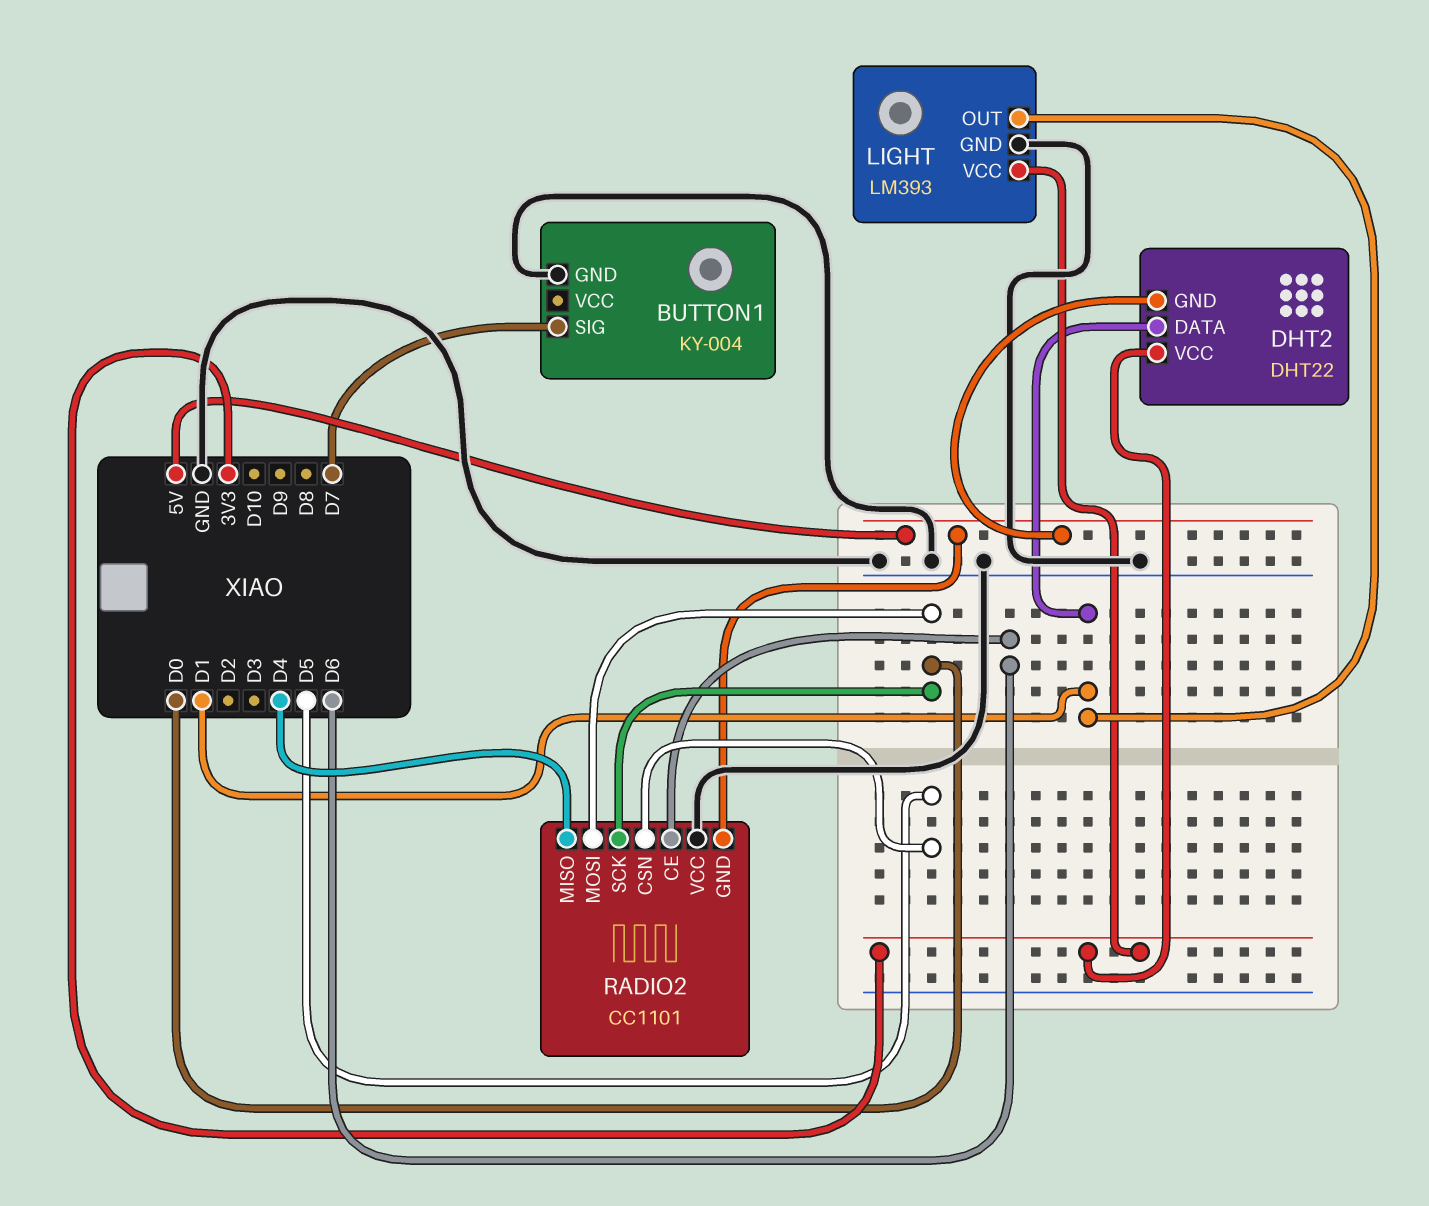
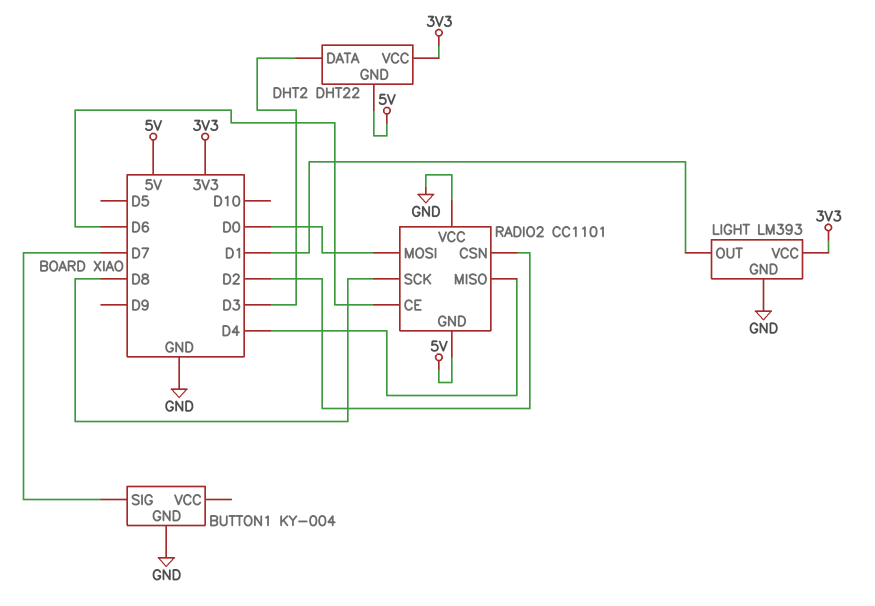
DHT2 pin DATA: D1 -> D3
RADIO2 pin CSN: D5 -> D2
RADIO2 pin SCK: D0 -> D8

